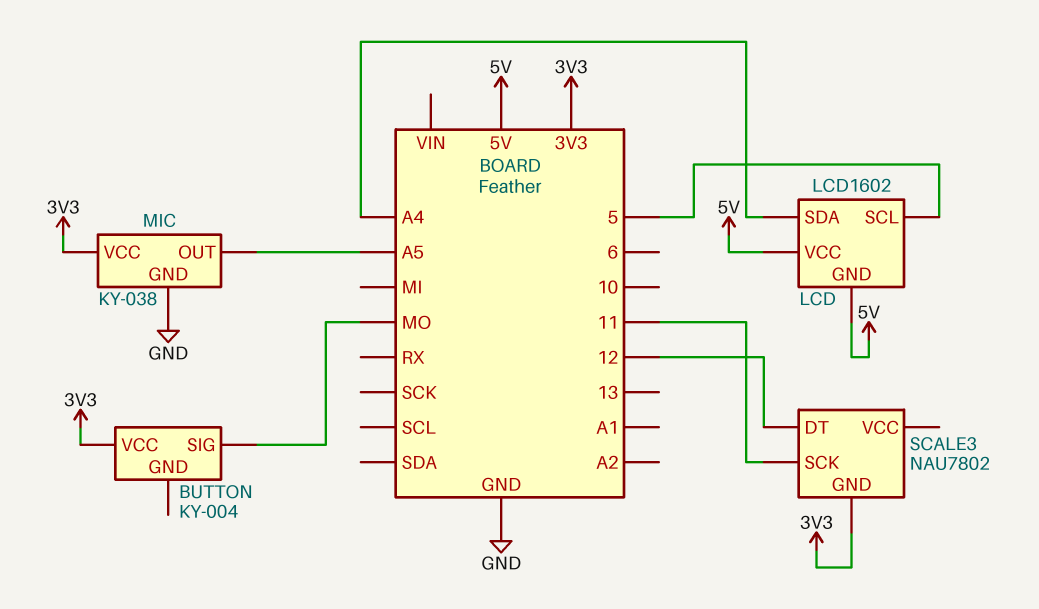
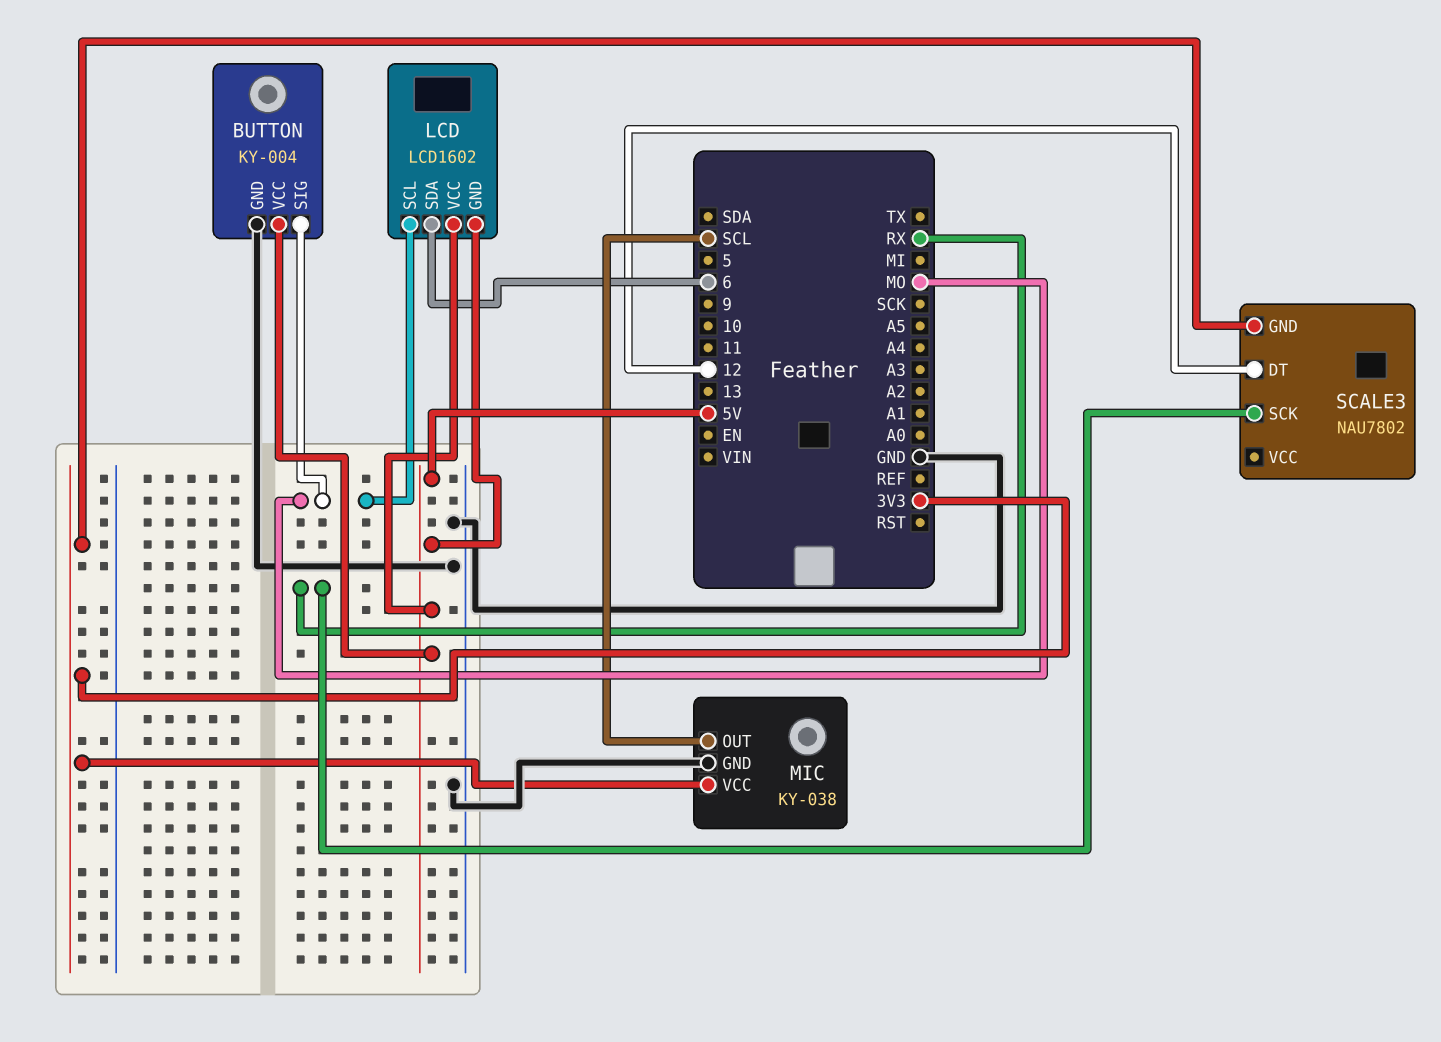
BUTTON pin GND: none -> GND
BUTTON pin VCC: 3V3 -> 5V
LCD pin SCL: 5 -> MO
LCD pin SDA: A4 -> 6
MIC pin OUT: A5 -> SCL
SCALE3 pin SCK: 11 -> RX

